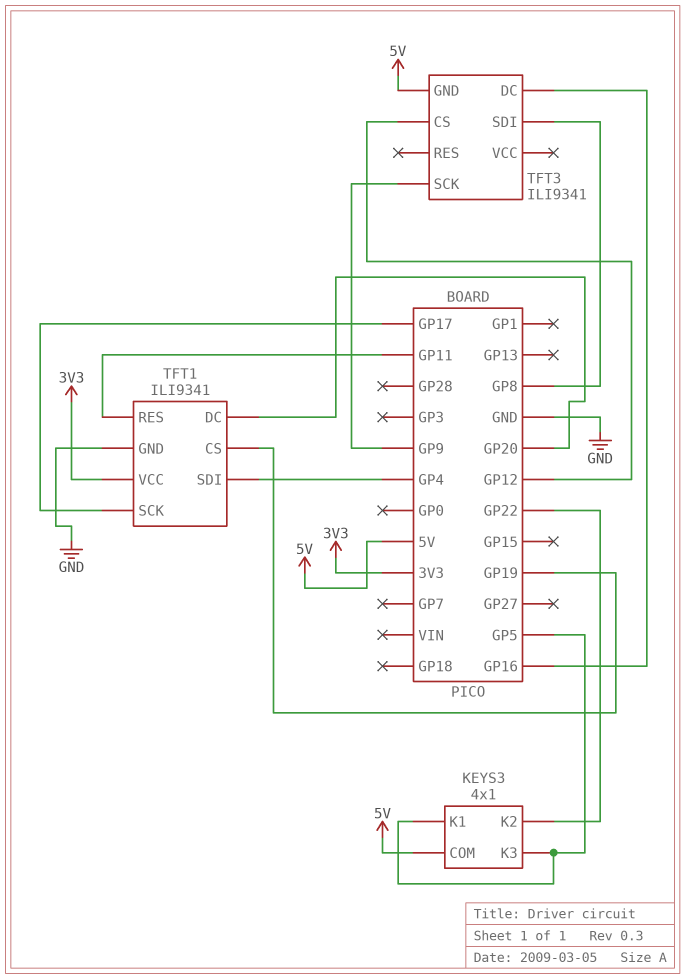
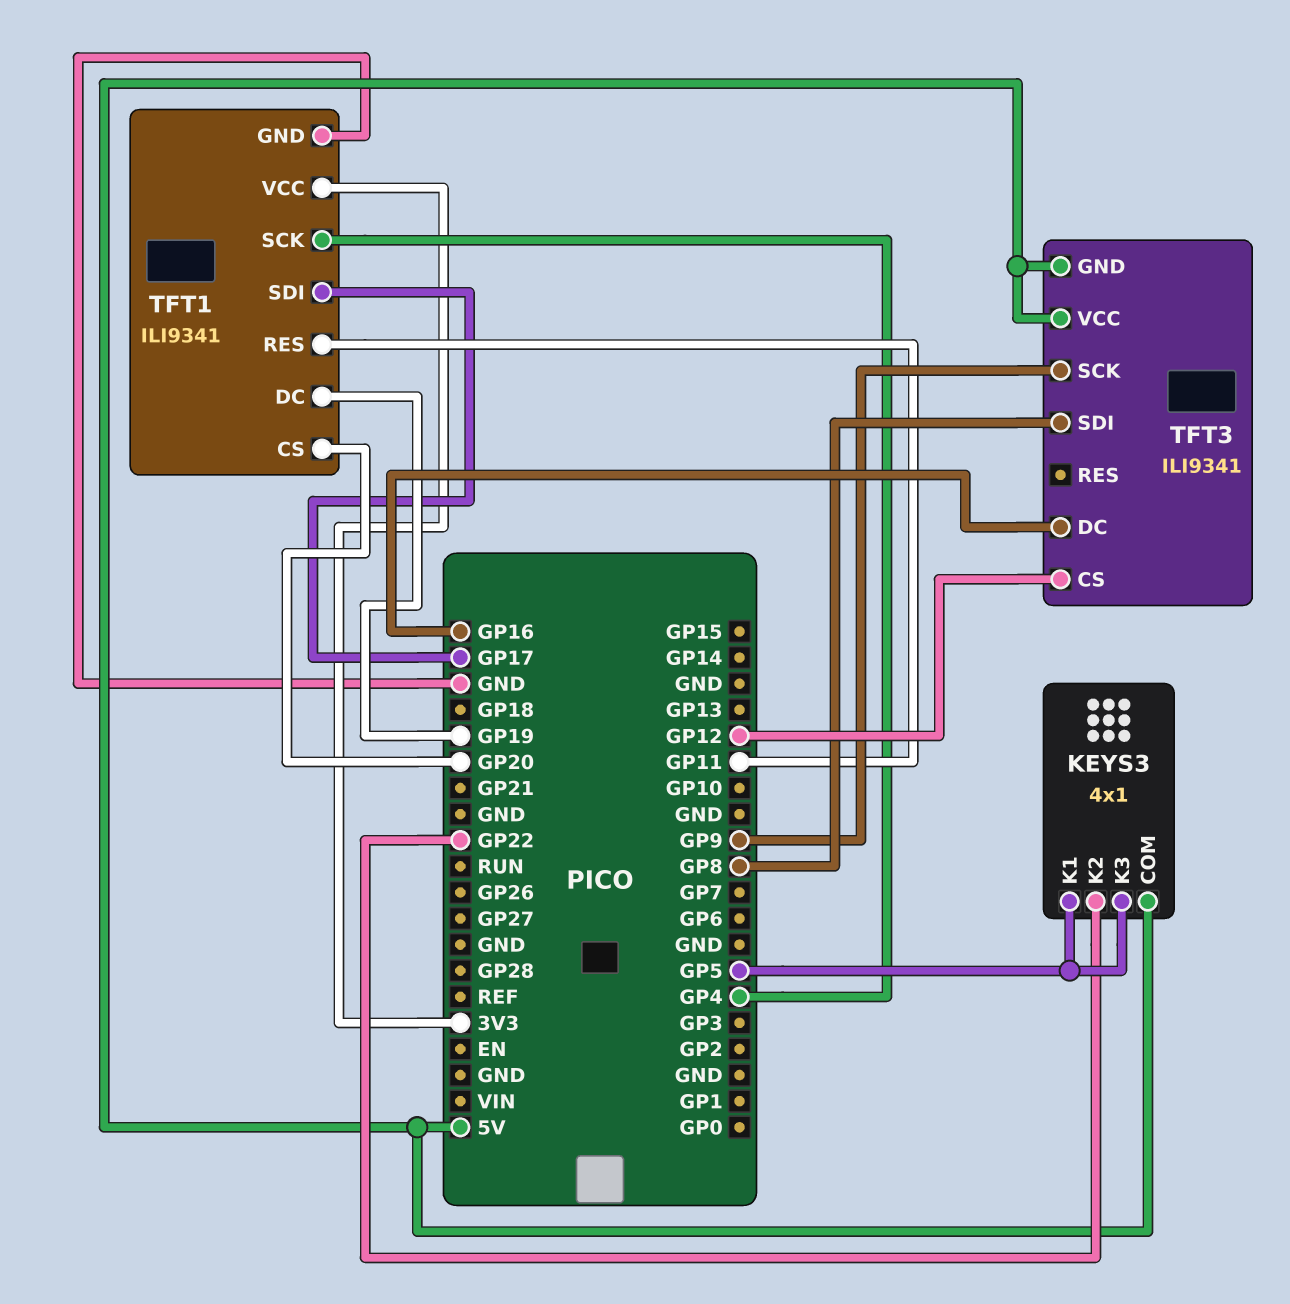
TFT1 pin CS: GP19 -> GP20
TFT1 pin DC: GP20 -> GP19
TFT1 pin SCK: GP17 -> GP4
TFT1 pin SDI: GP4 -> GP17
TFT3 pin VCC: none -> 5V

